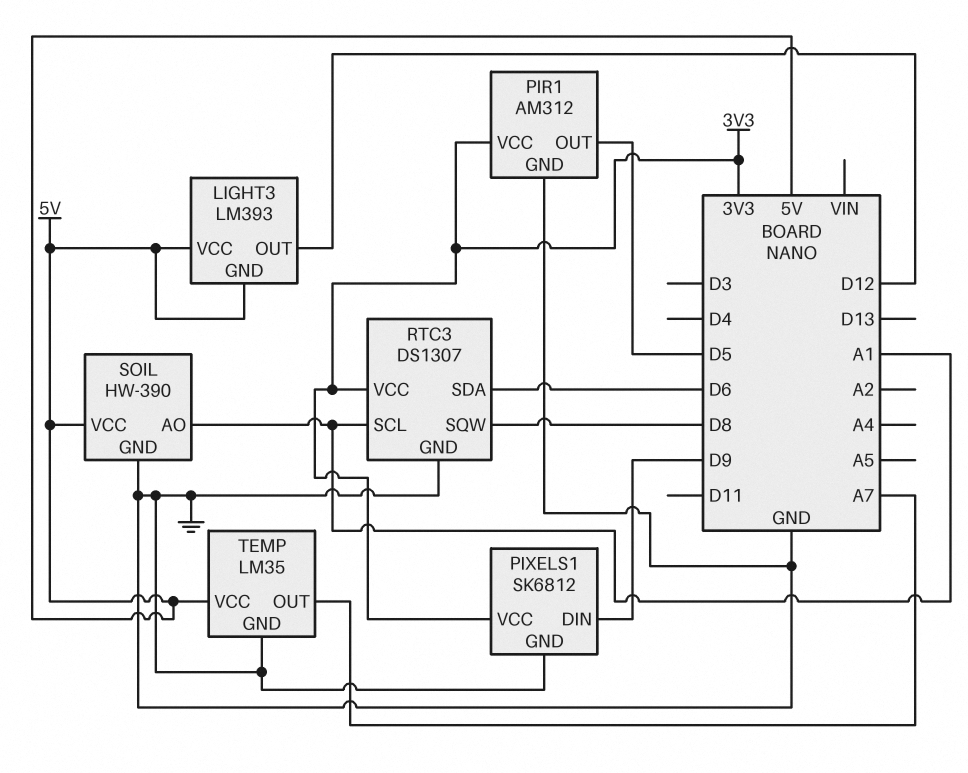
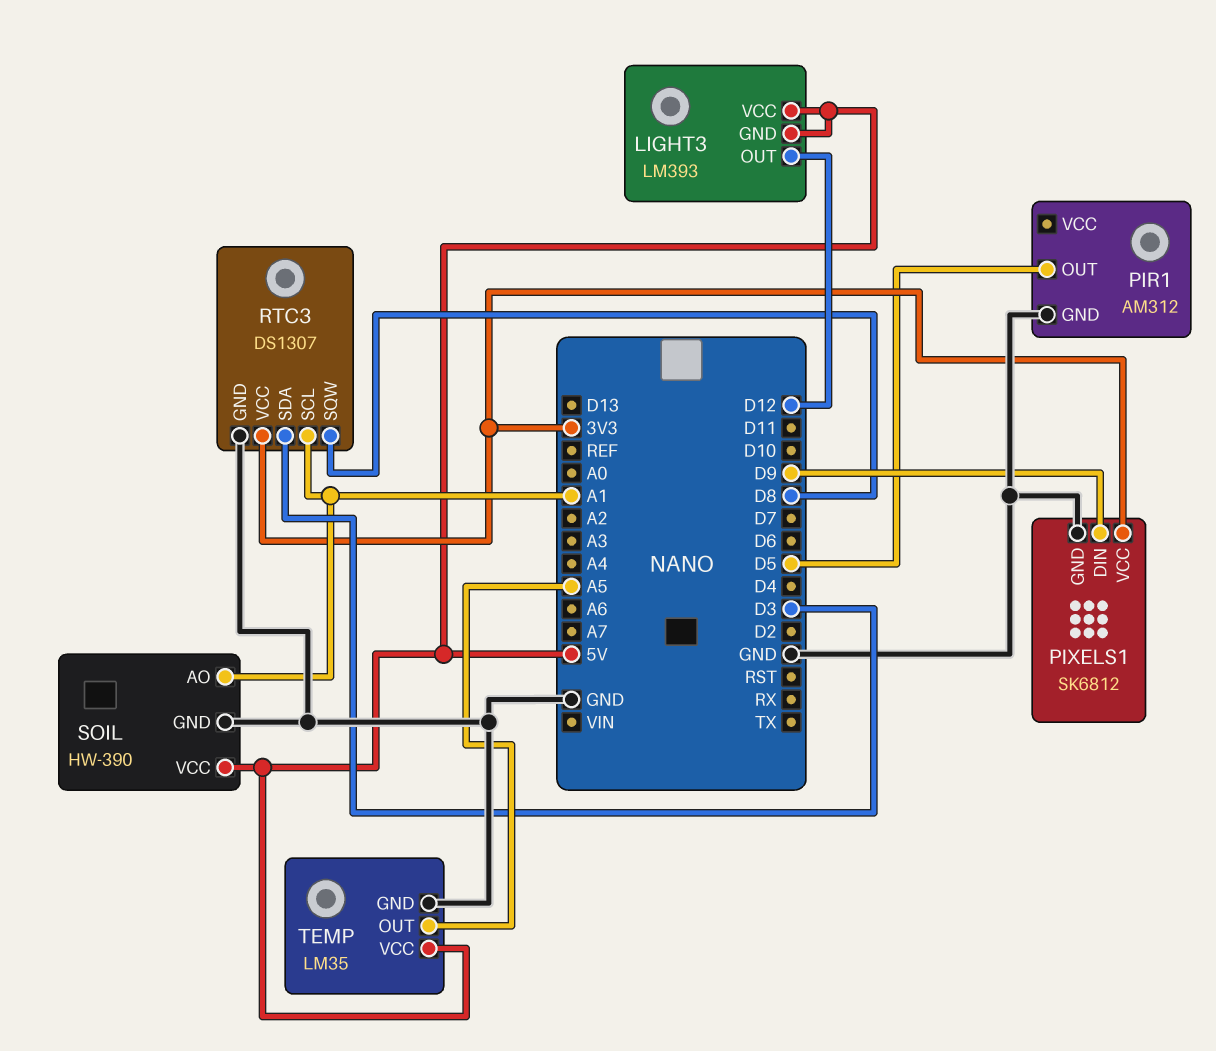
PIR1 pin VCC: 3V3 -> none
RTC3 pin SDA: D6 -> D3
TEMP pin OUT: A7 -> A5

